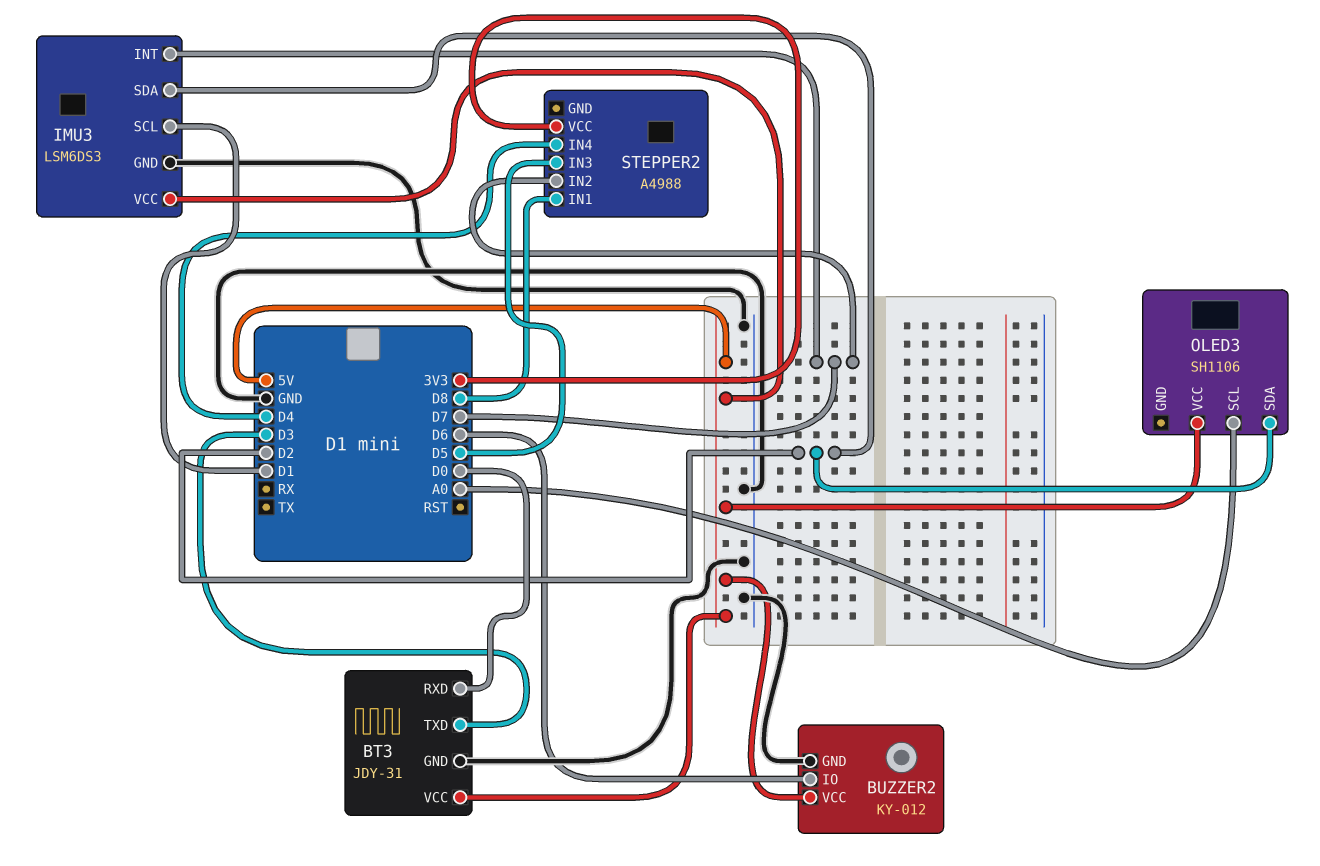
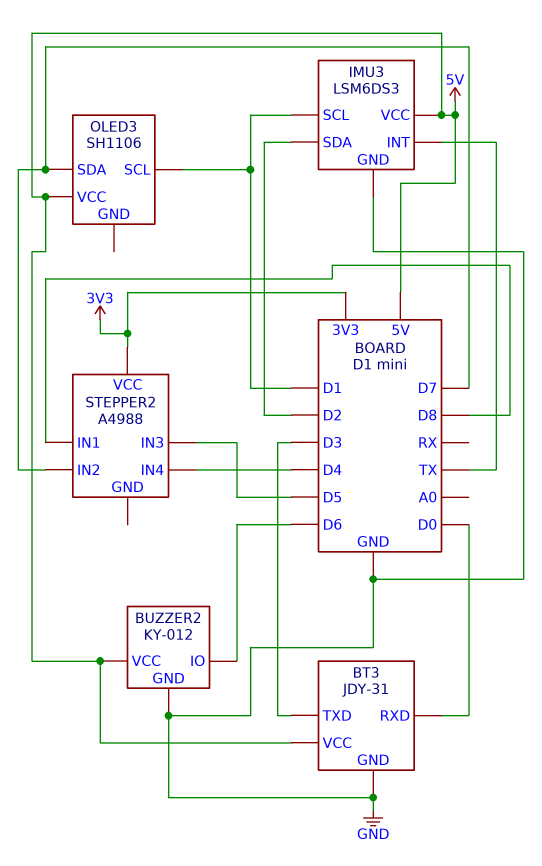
IMU3 pin INT: D7 -> TX
OLED3 pin SCL: A0 -> D1
OLED3 pin SDA: D2 -> D7

